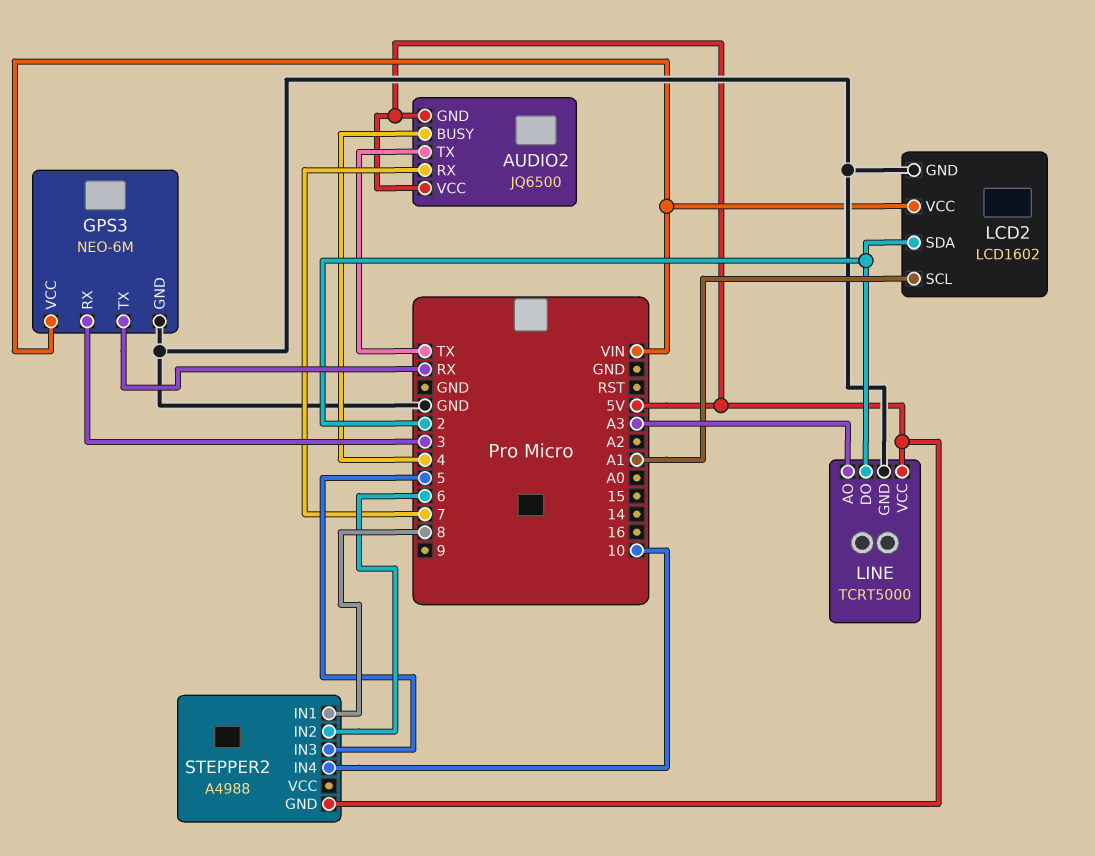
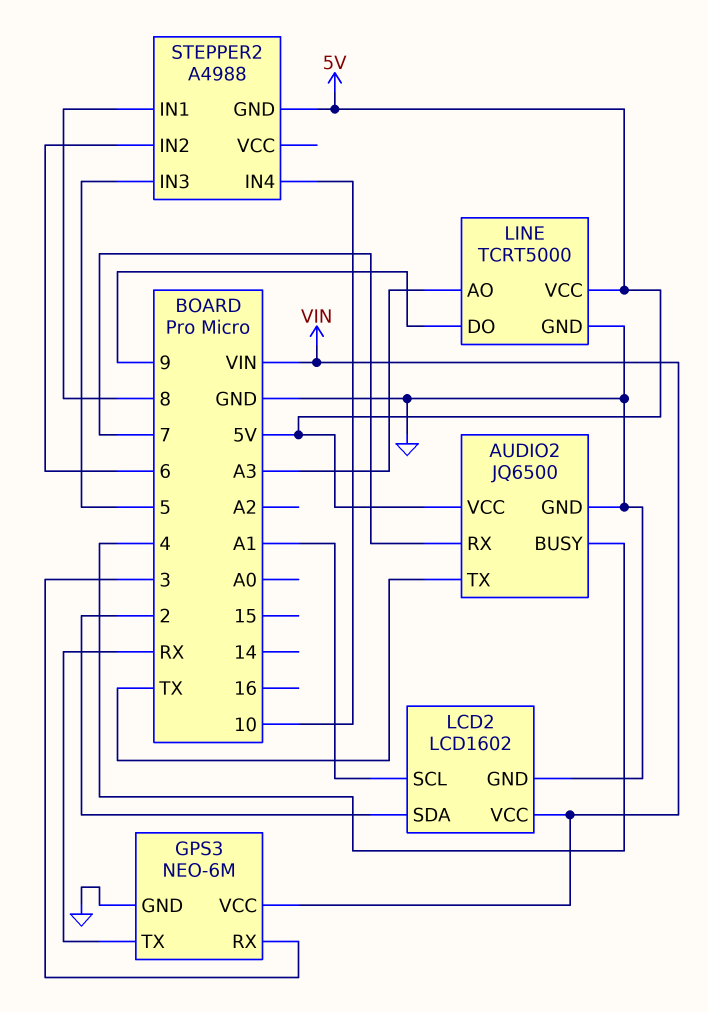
AUDIO2 pin GND: 5V -> GND
LINE pin DO: 2 -> 9

